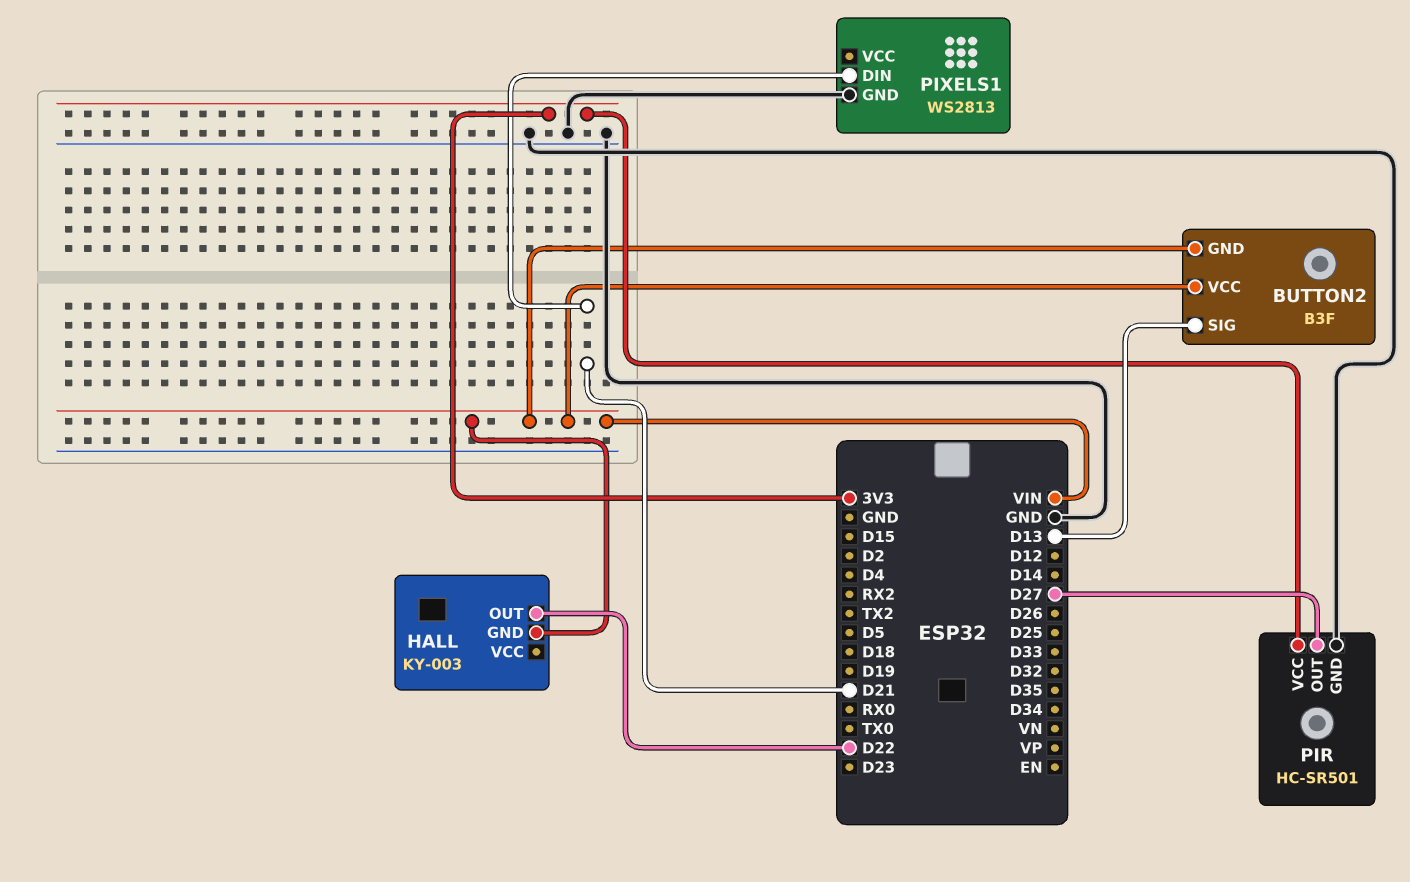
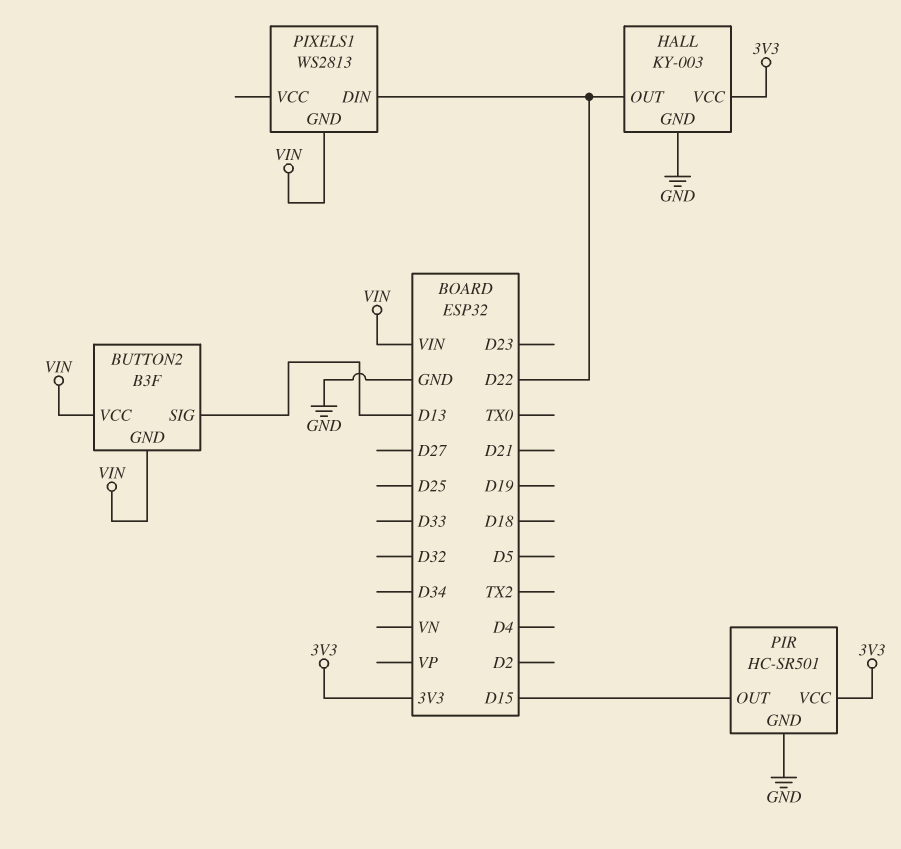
HALL pin GND: VIN -> GND
HALL pin VCC: none -> 3V3
PIR pin OUT: D27 -> D15
PIXELS1 pin DIN: D21 -> D22
PIXELS1 pin GND: GND -> VIN

